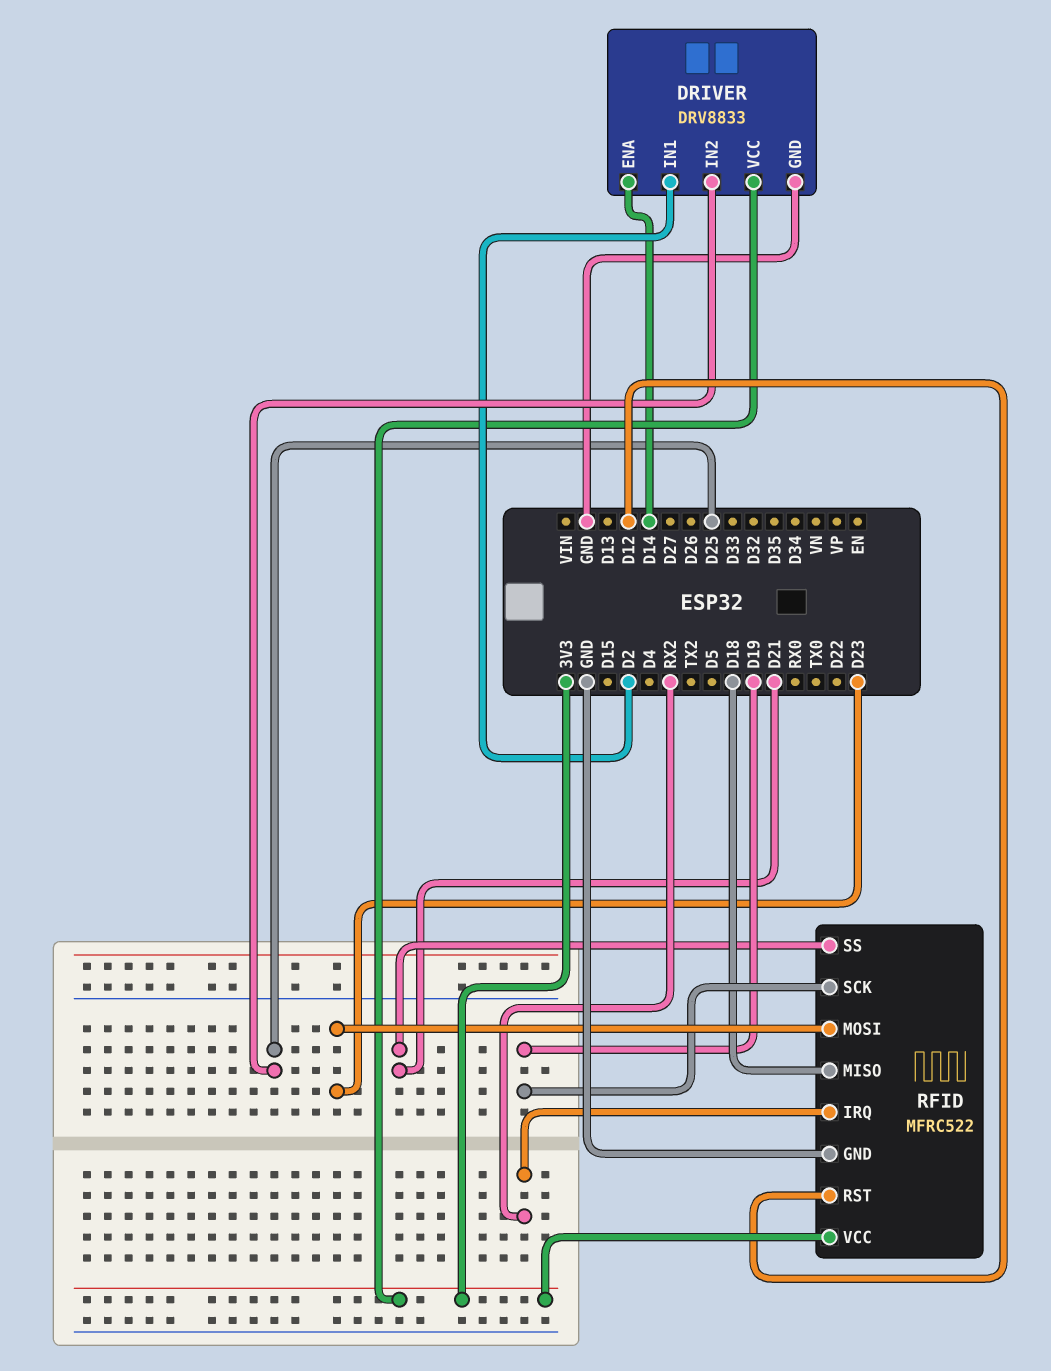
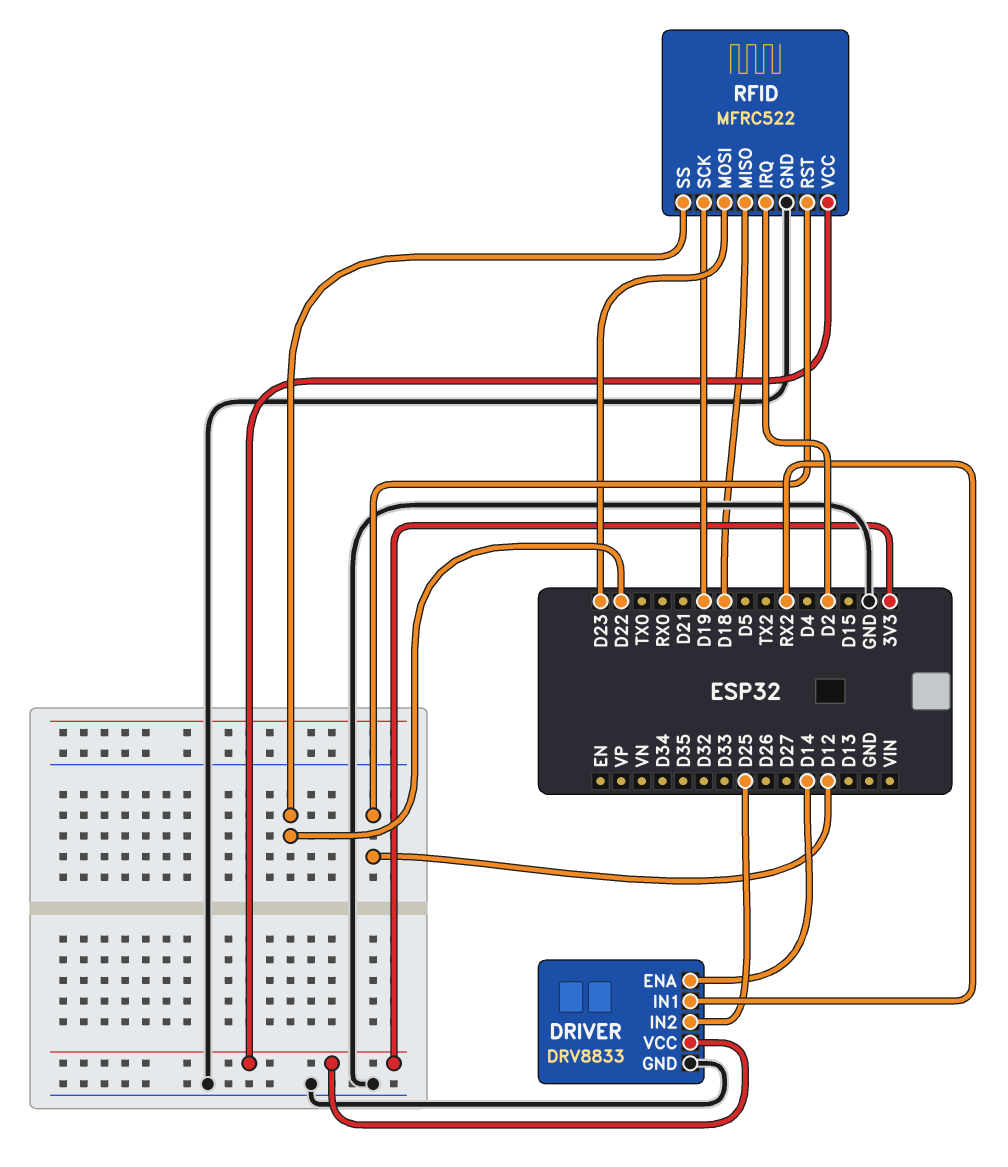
DRIVER pin IN1: D2 -> RX2
RFID pin IRQ: RX2 -> D2
RFID pin SS: D21 -> D22

